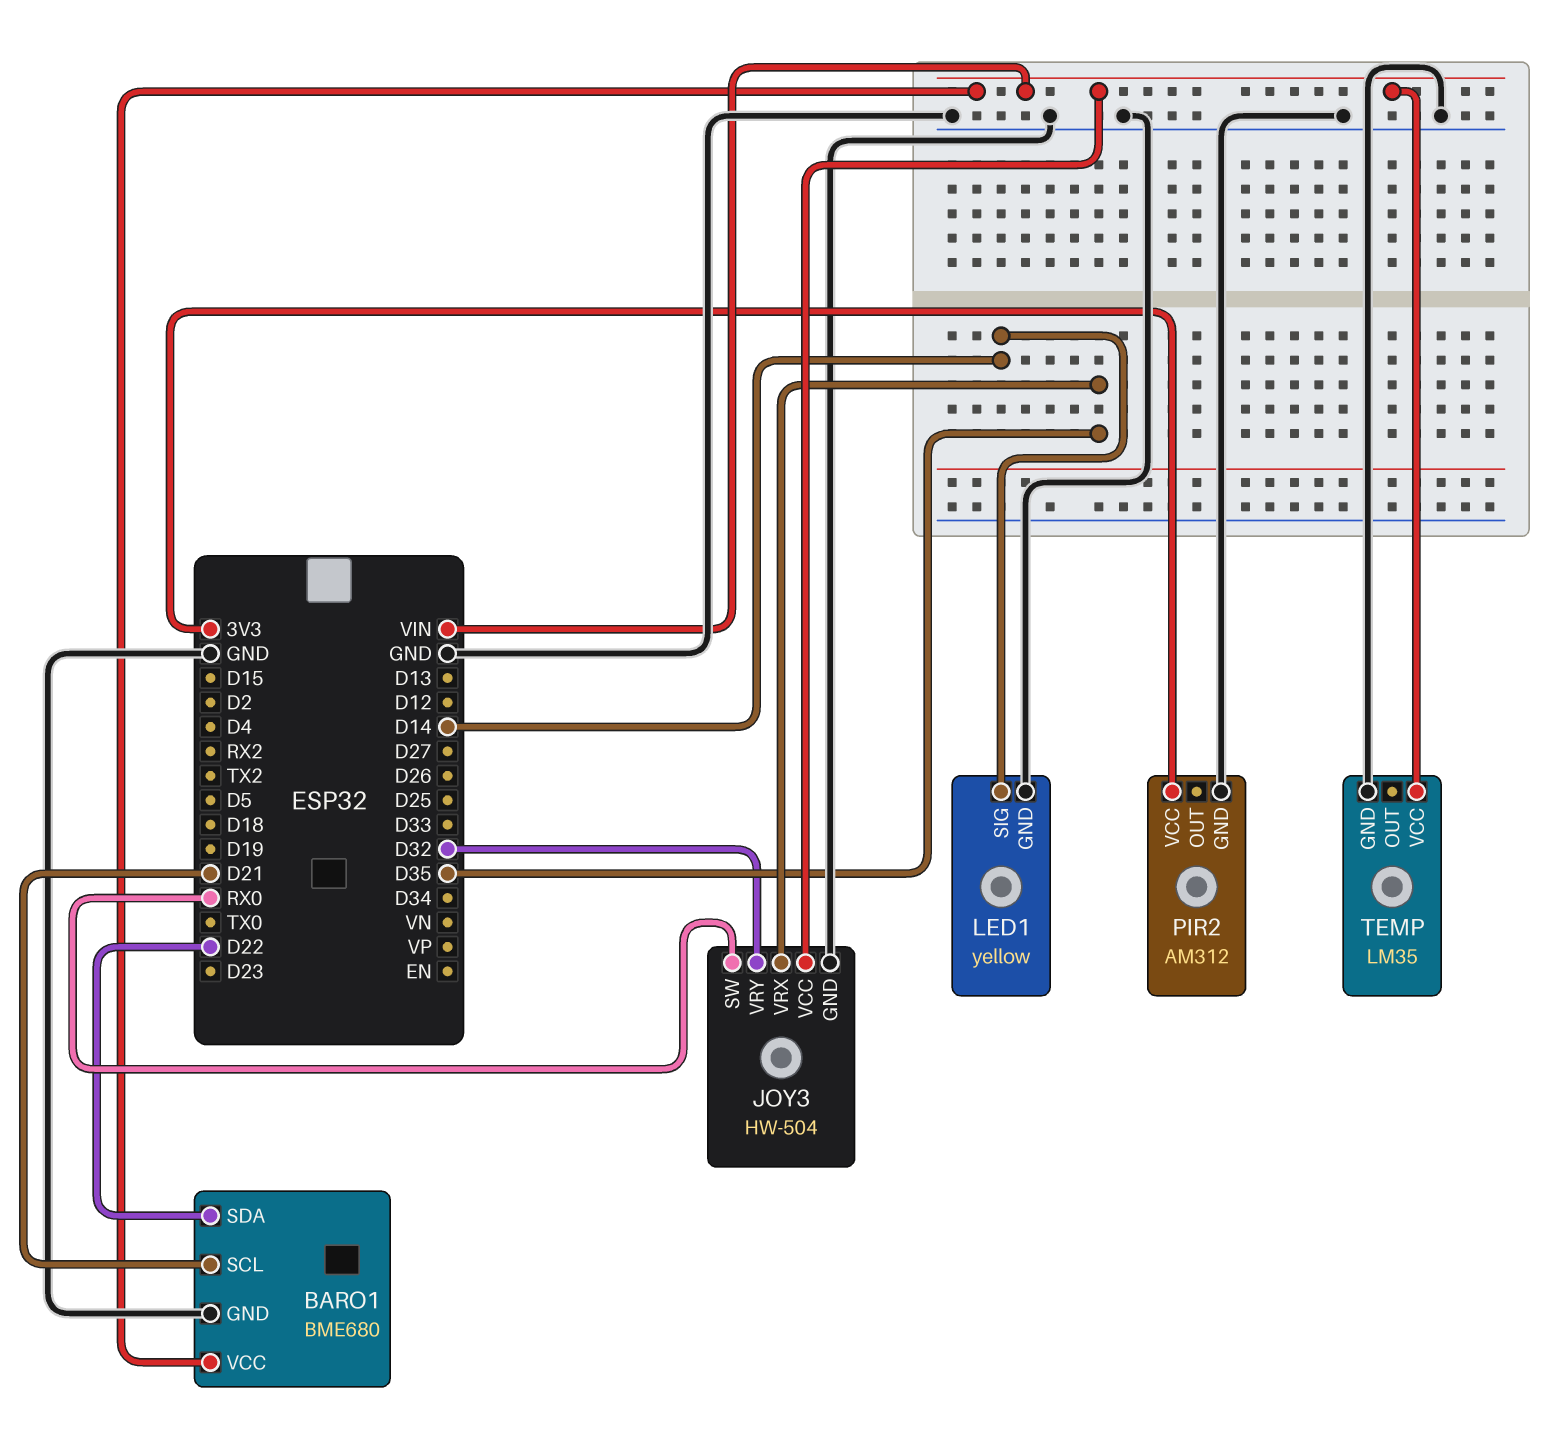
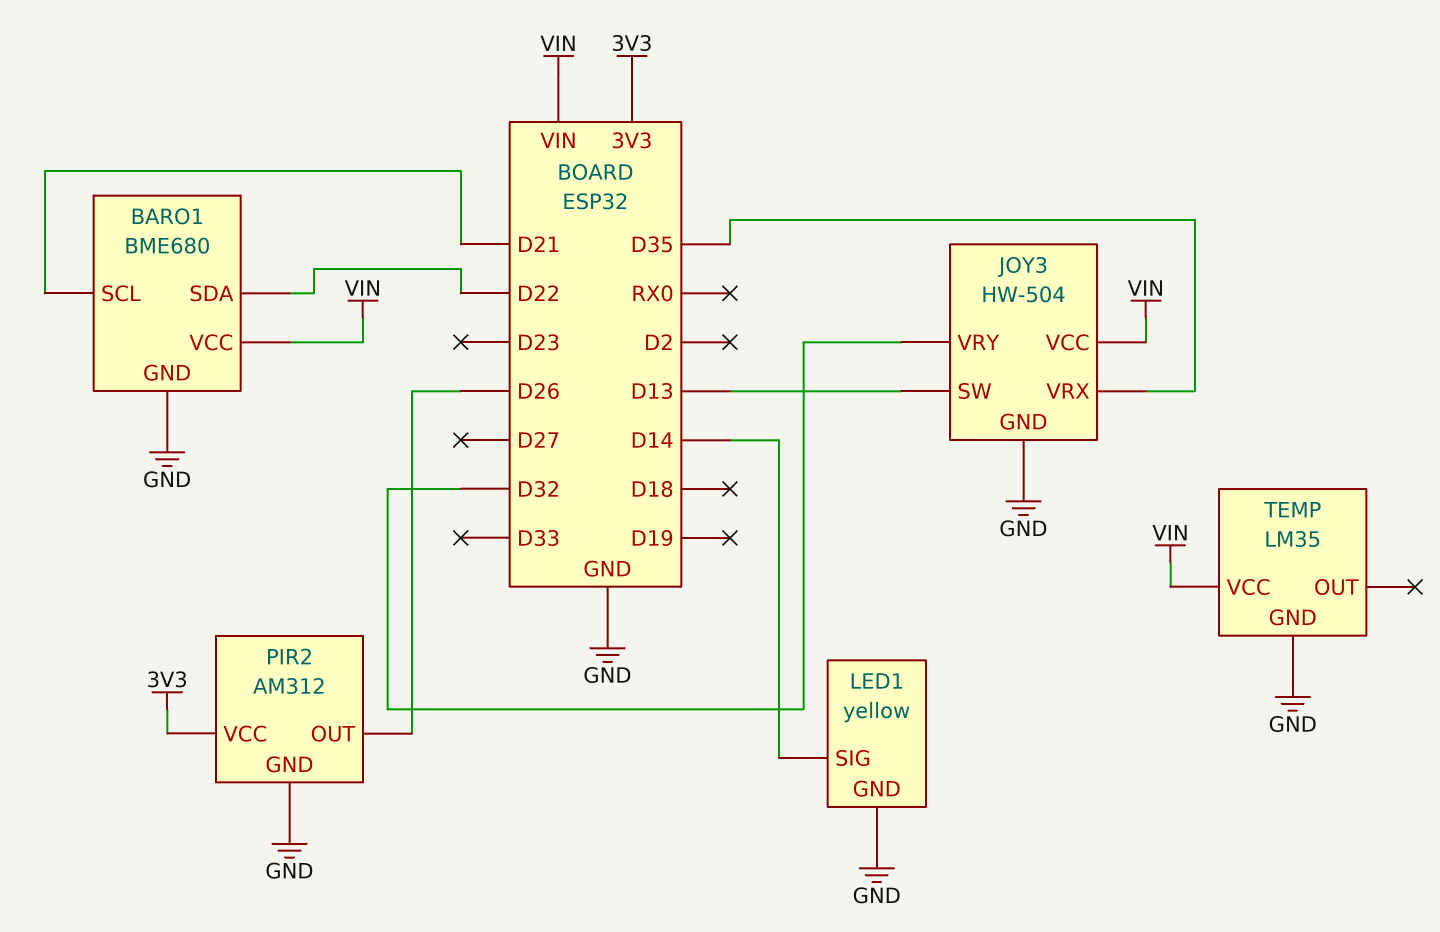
JOY3 pin SW: RX0 -> D13
PIR2 pin OUT: none -> D26

